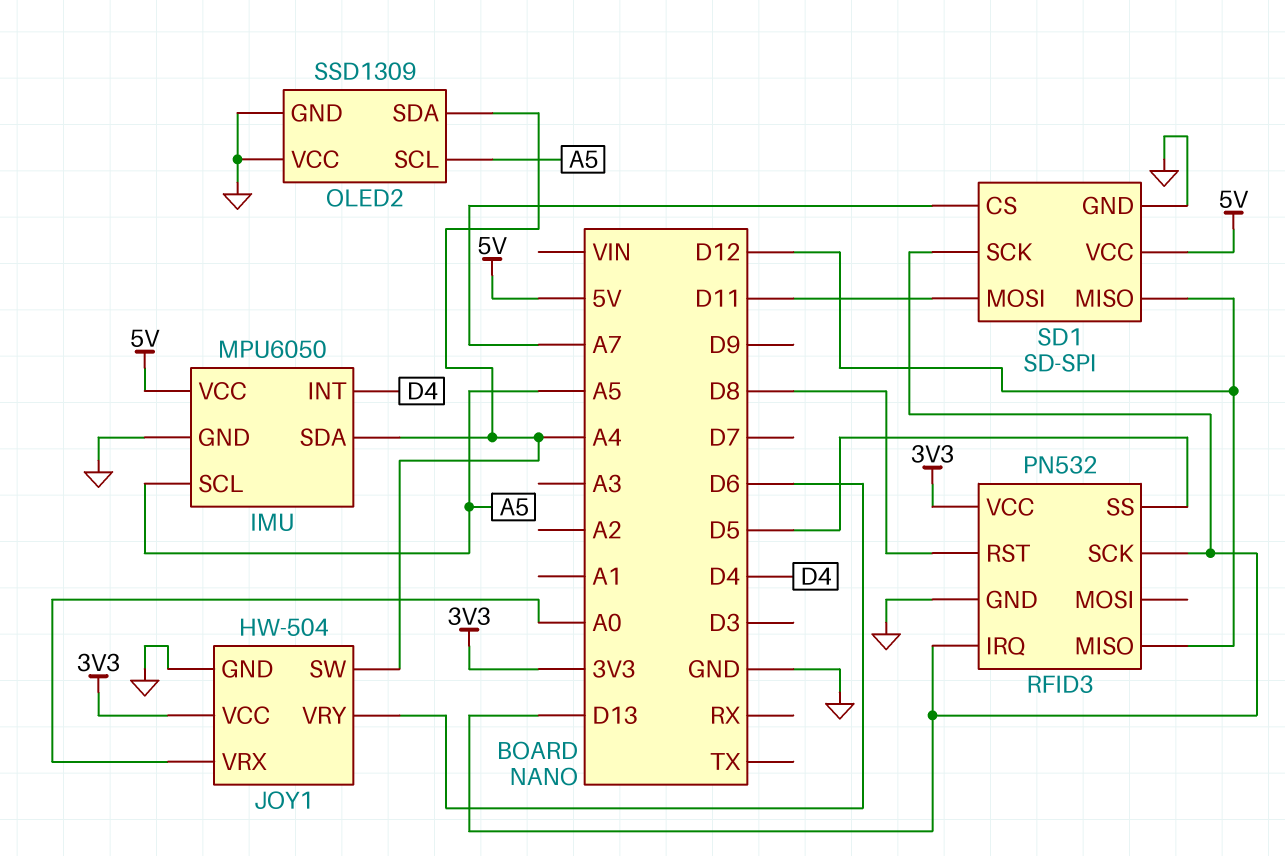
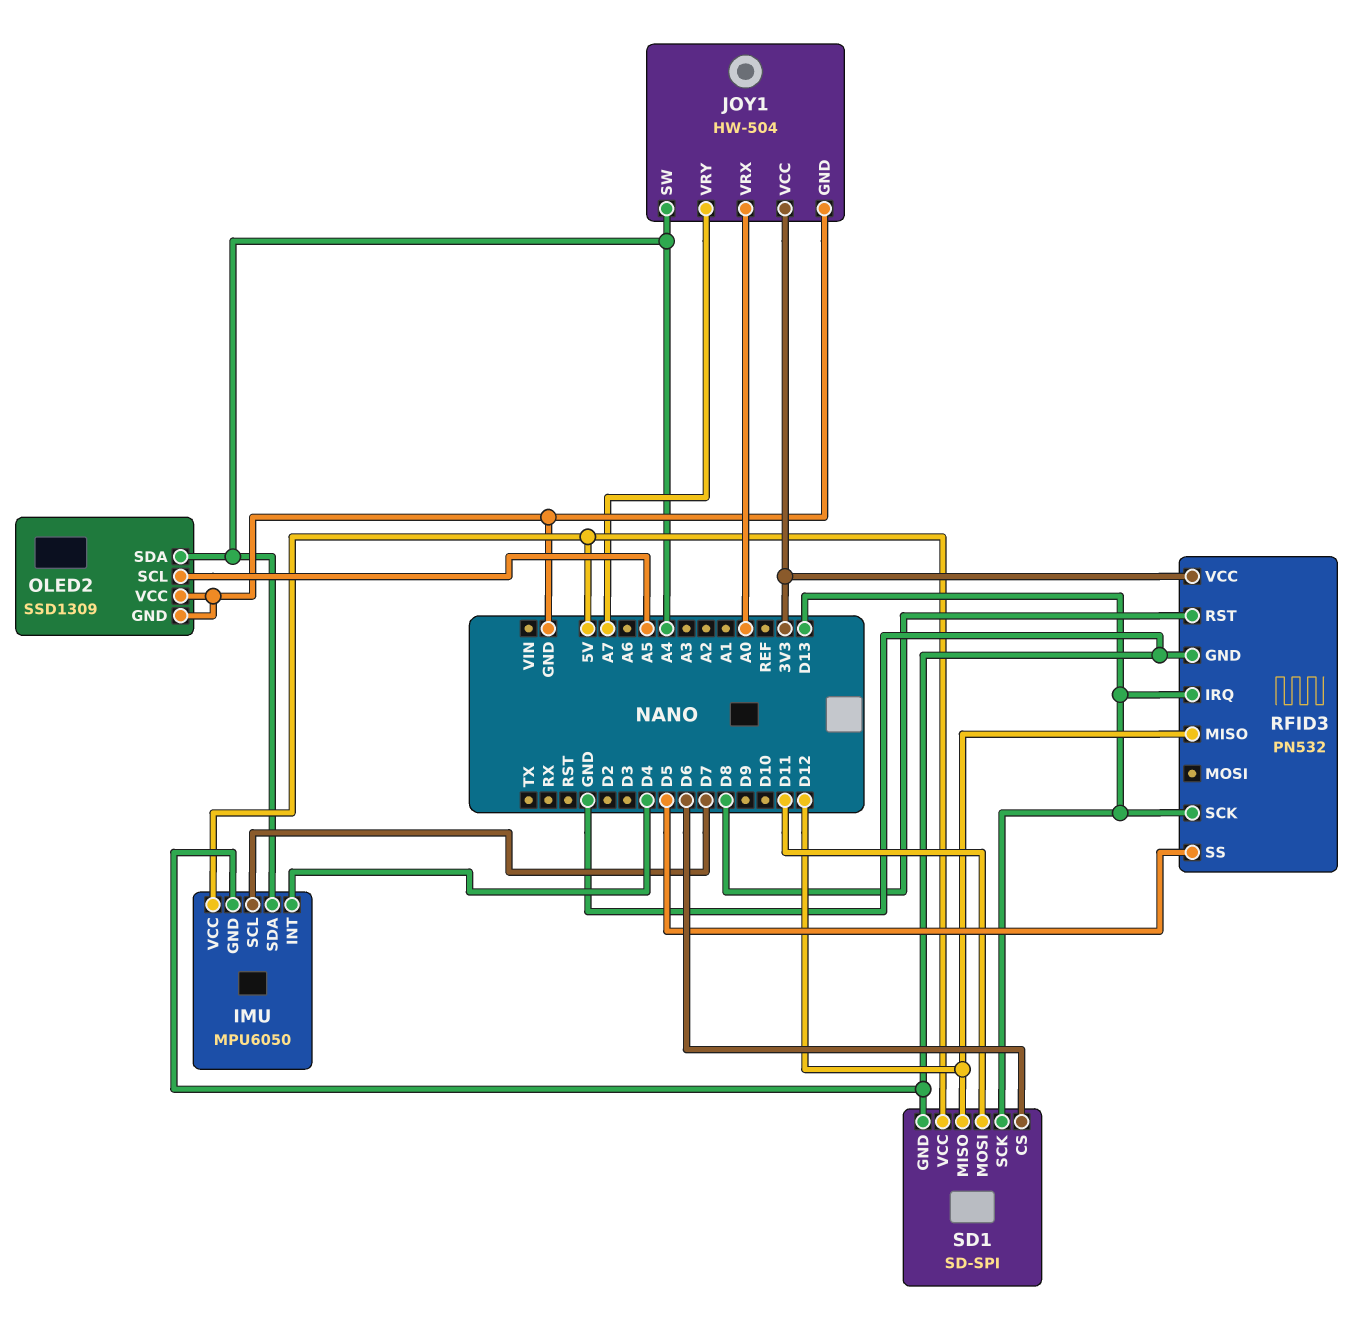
IMU pin SCL: A5 -> D7
JOY1 pin VRY: D6 -> A7
SD1 pin CS: A7 -> D6

